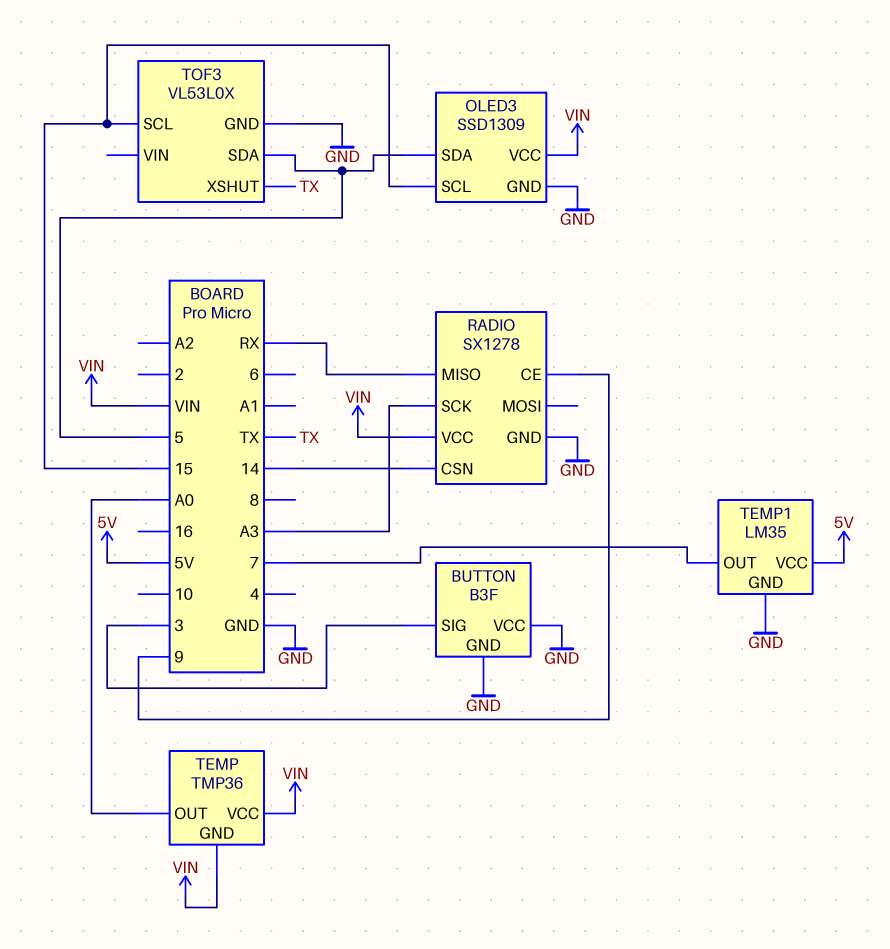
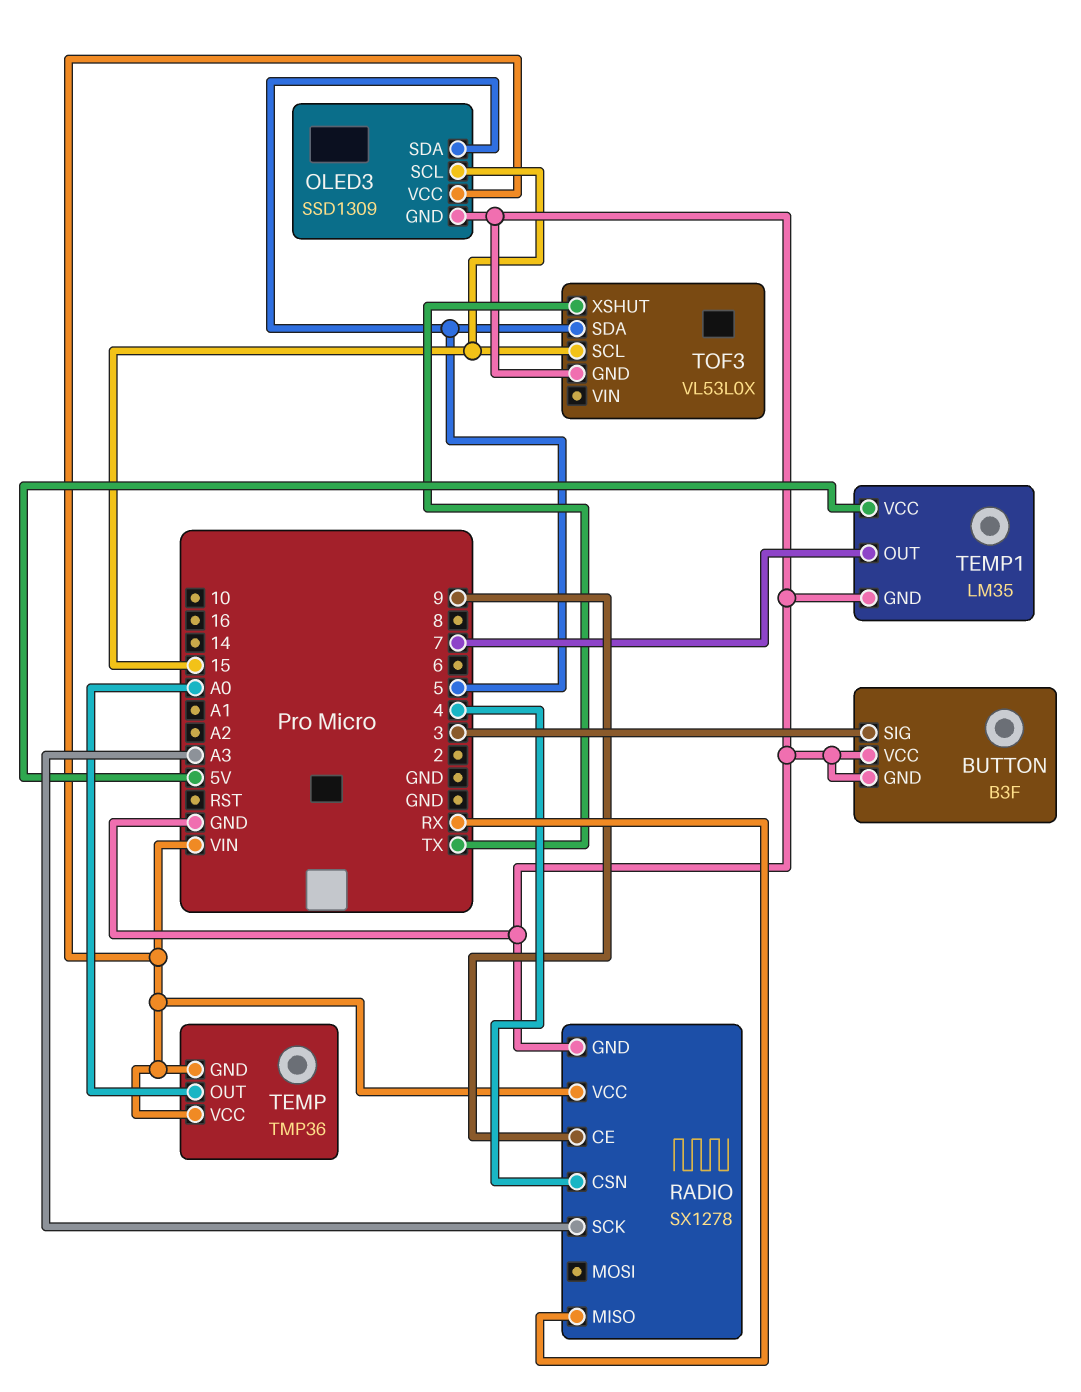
RADIO pin CSN: 14 -> 4

